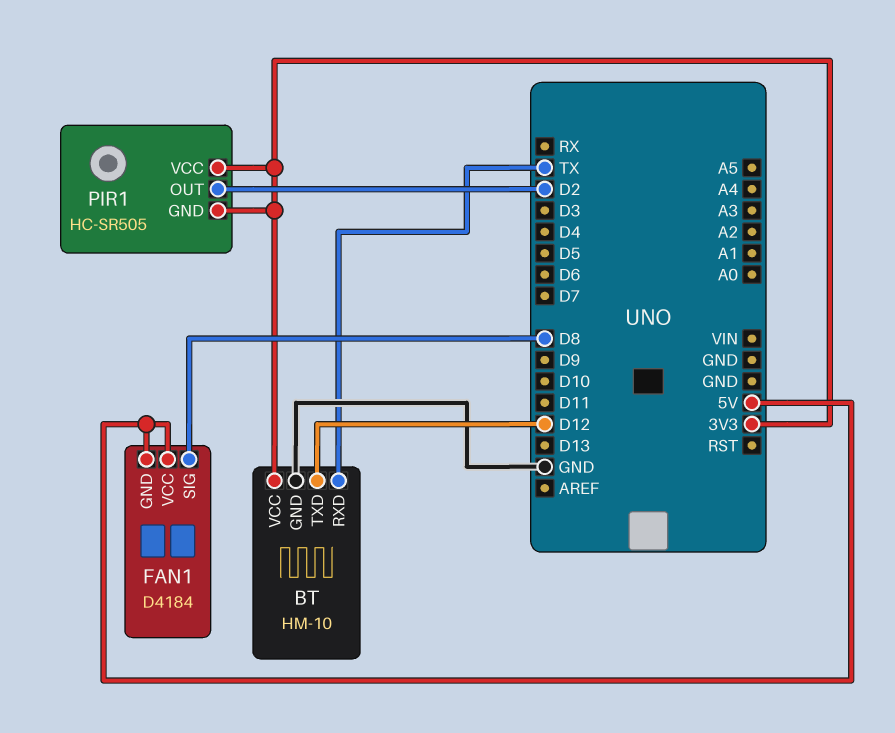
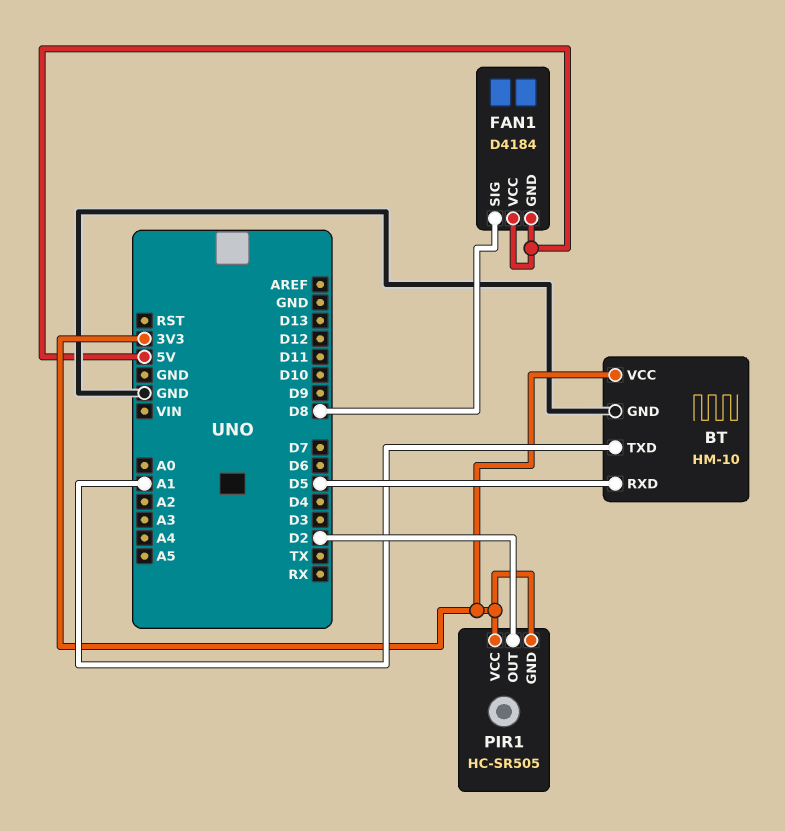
BT pin RXD: TX -> D5
BT pin TXD: D12 -> A1

